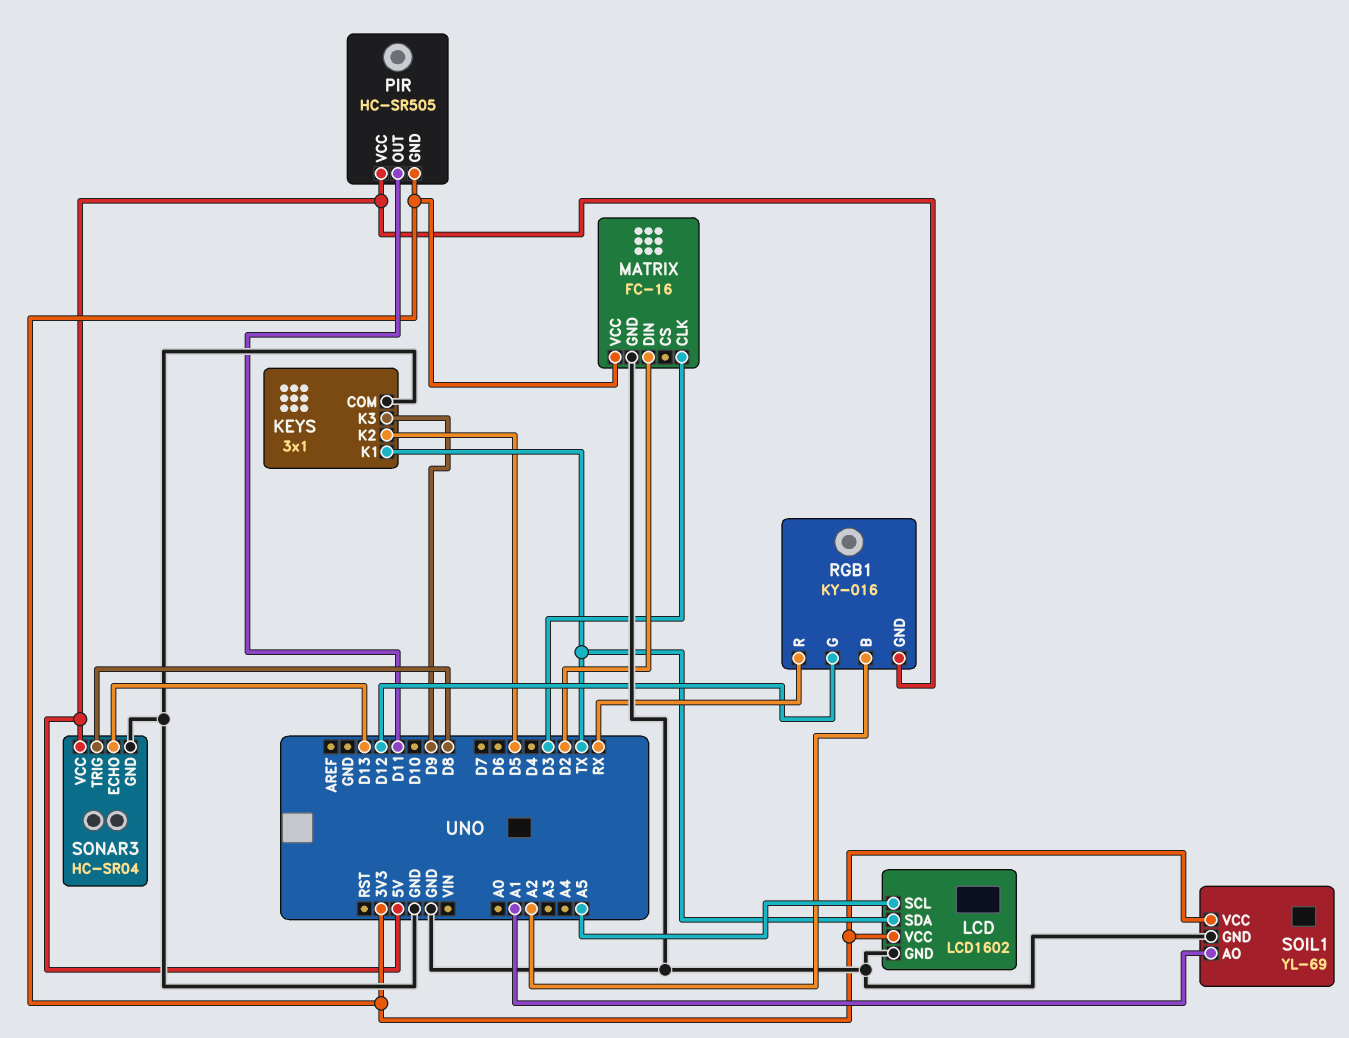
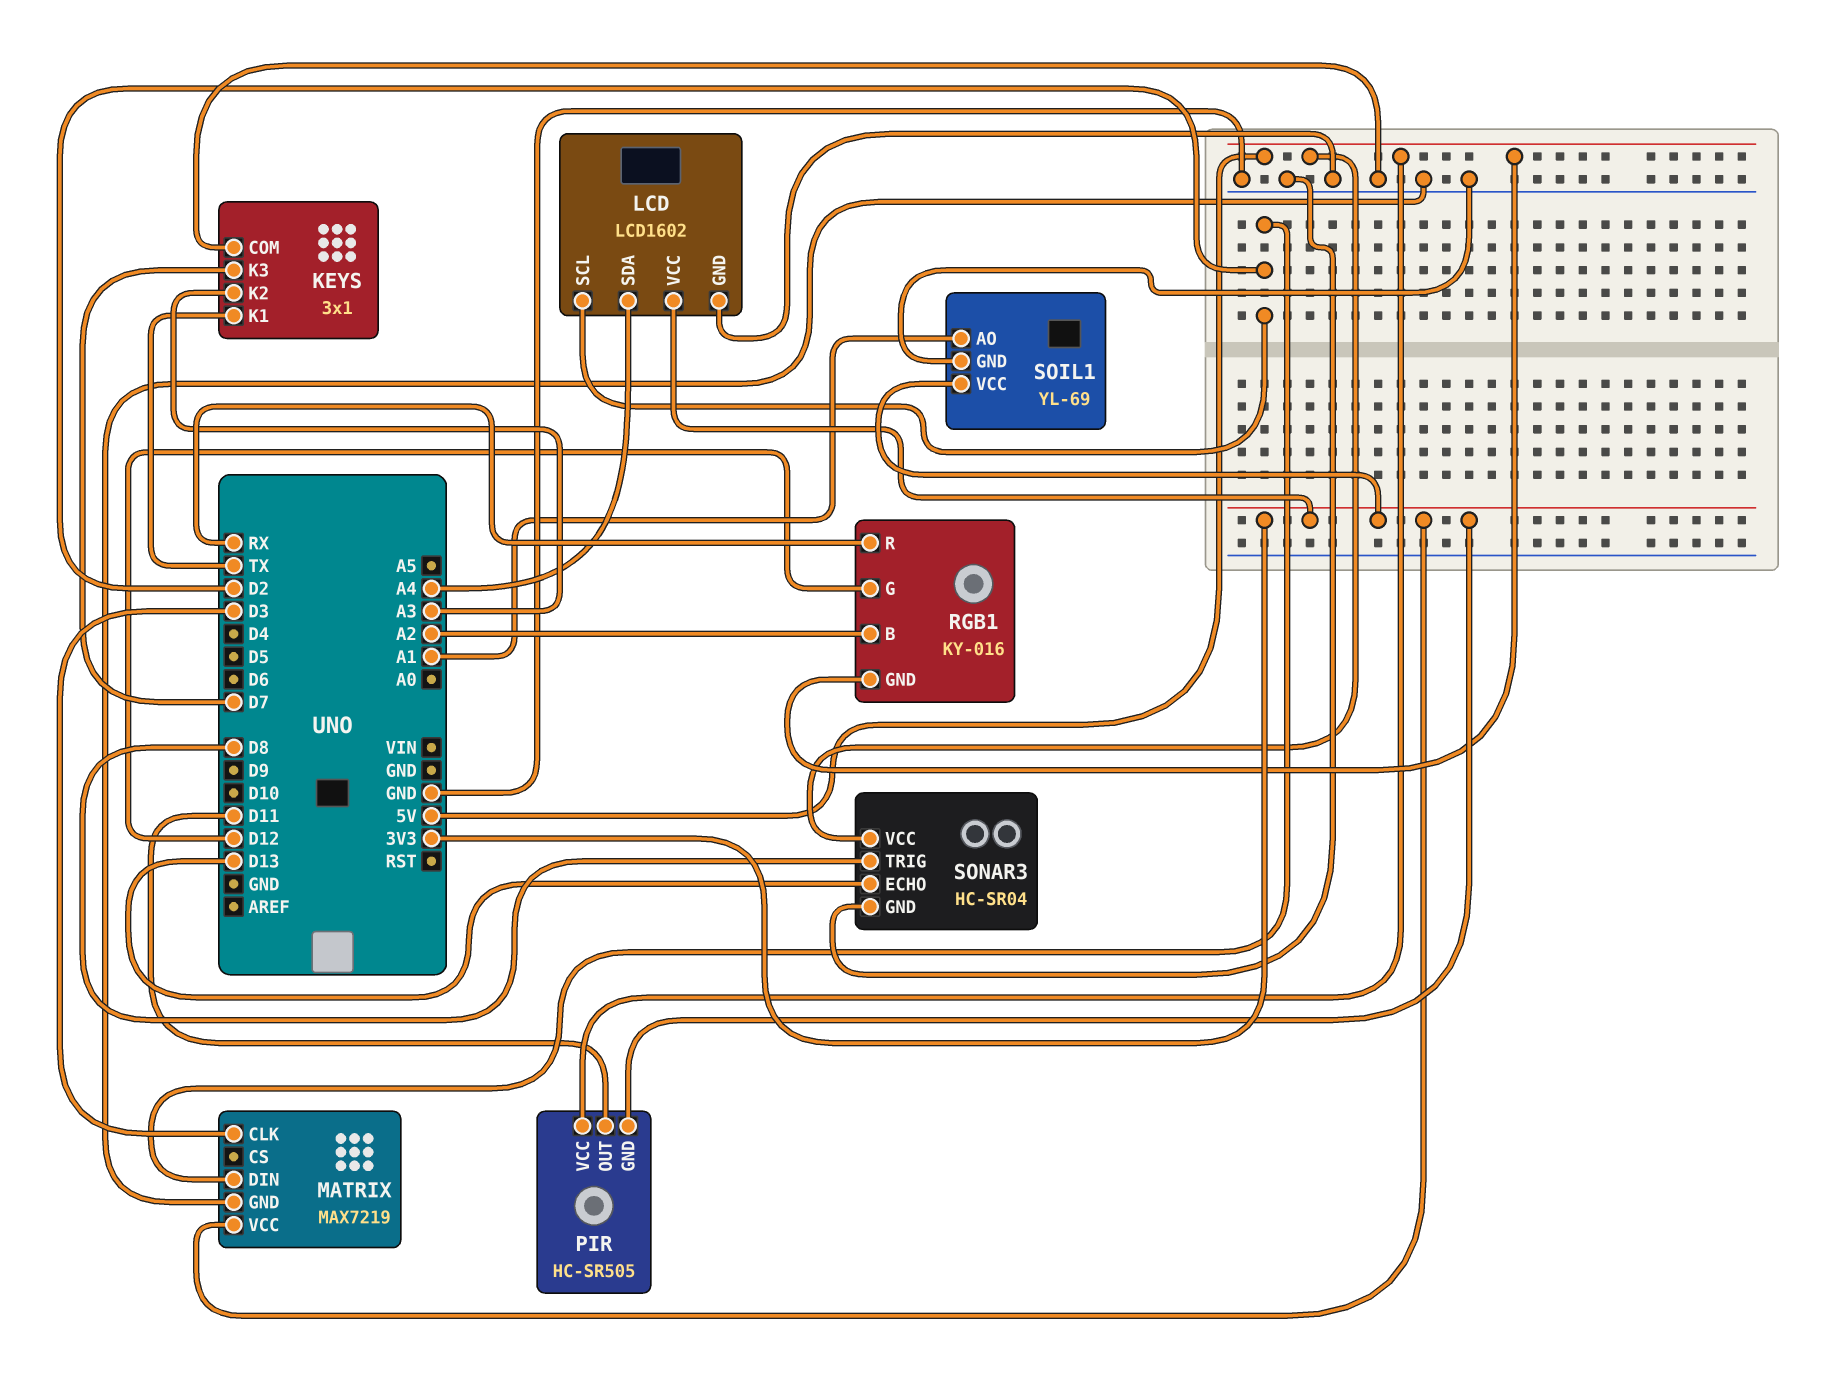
KEYS pin K2: D5 -> A3
KEYS pin K3: D9 -> D7
LCD pin SCL: A5 -> D2
LCD pin SDA: TX -> A4
MATRIX: FC-16 -> MAX7219

